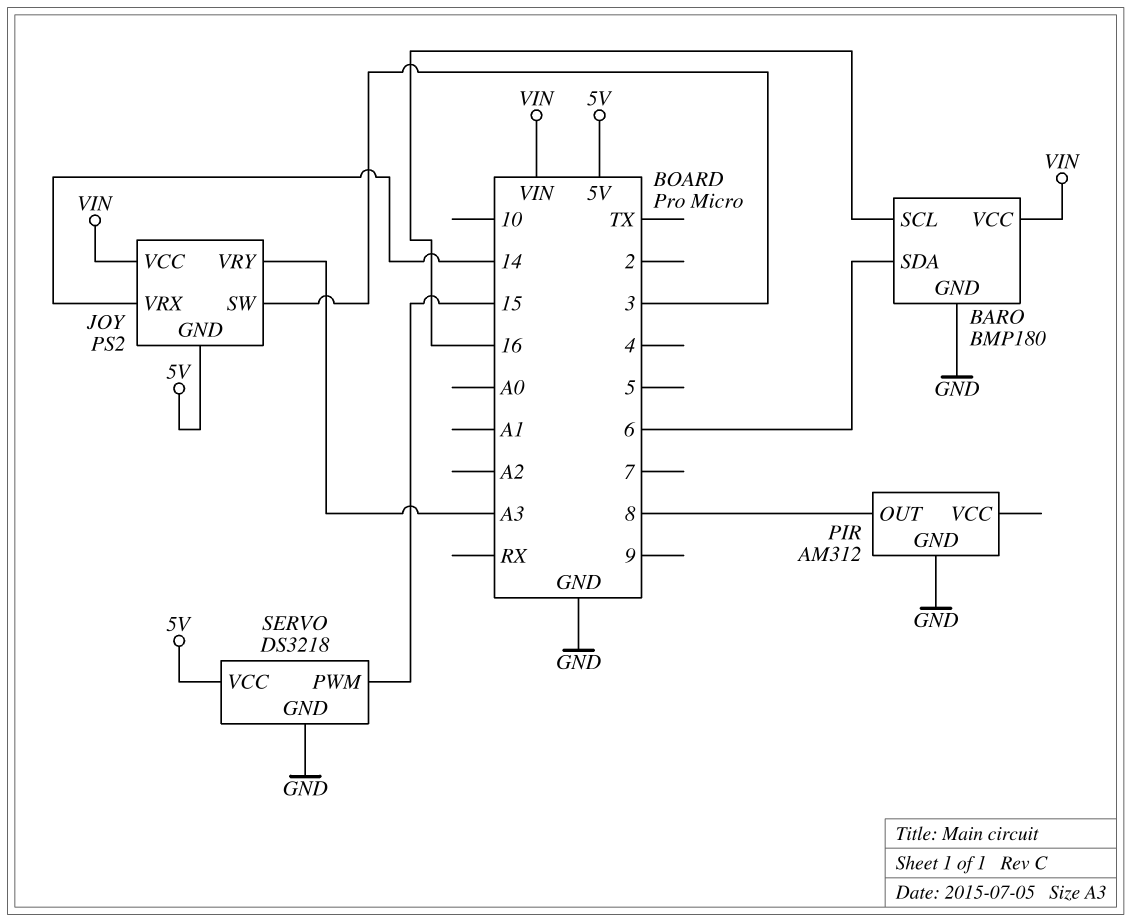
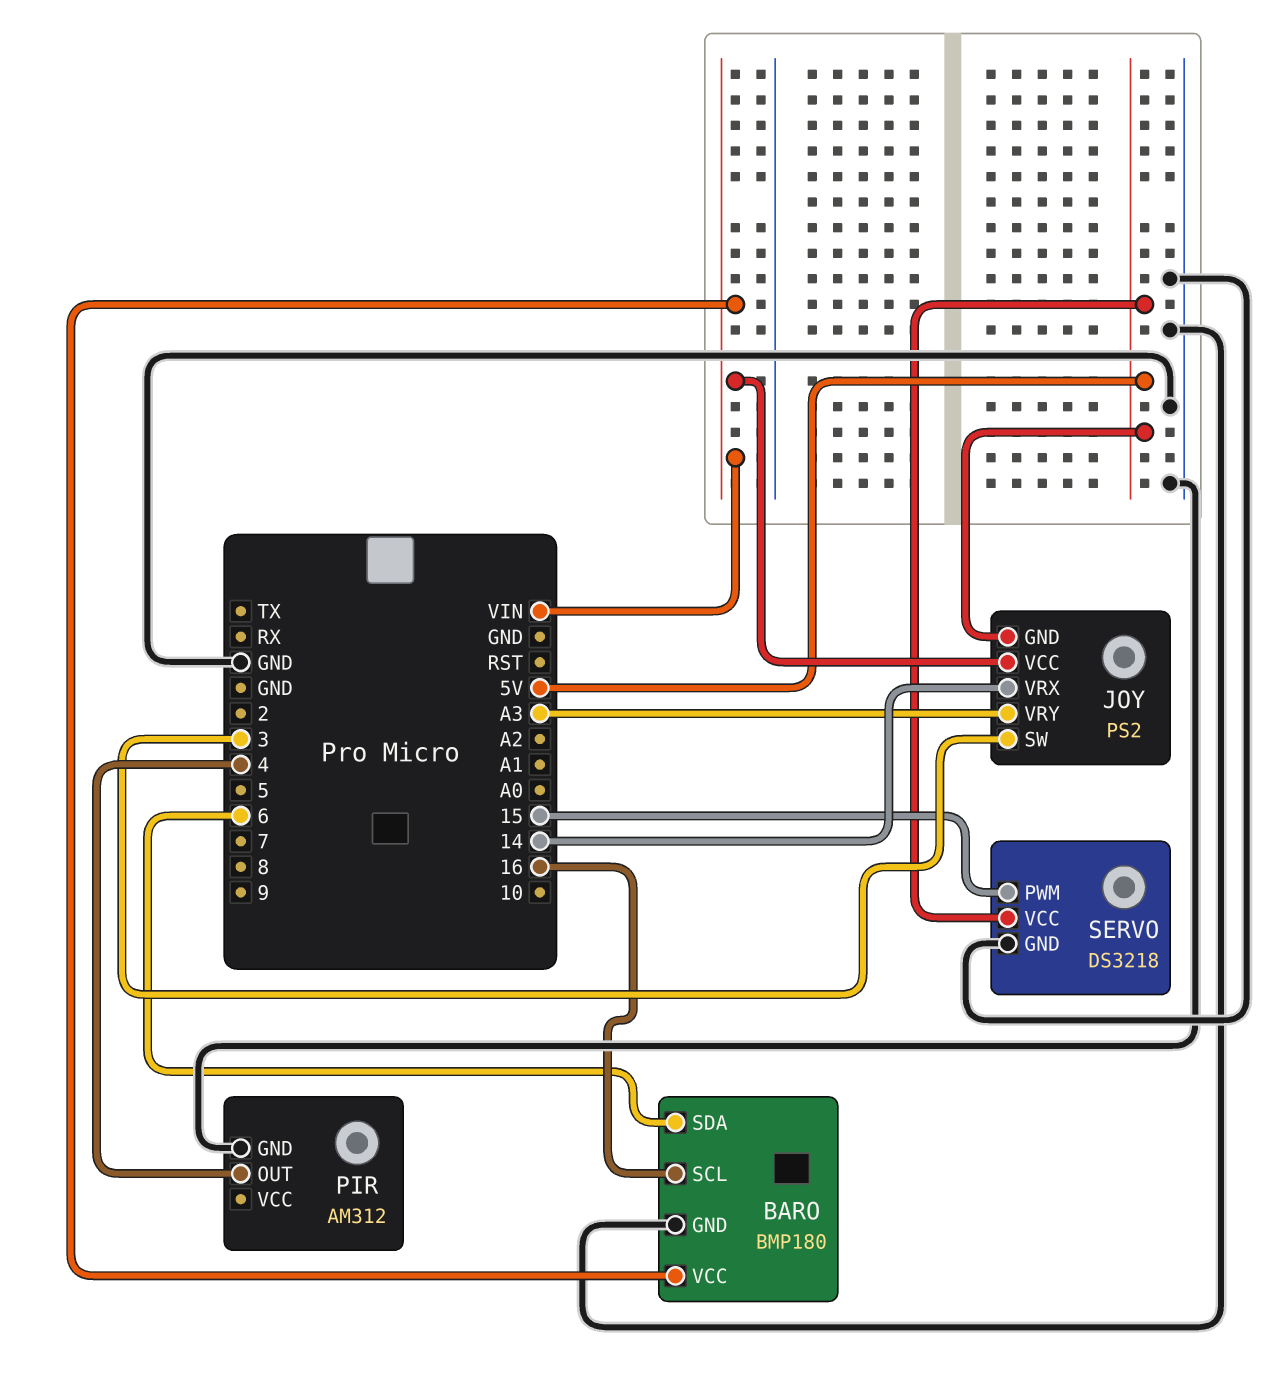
PIR pin OUT: 8 -> 4

